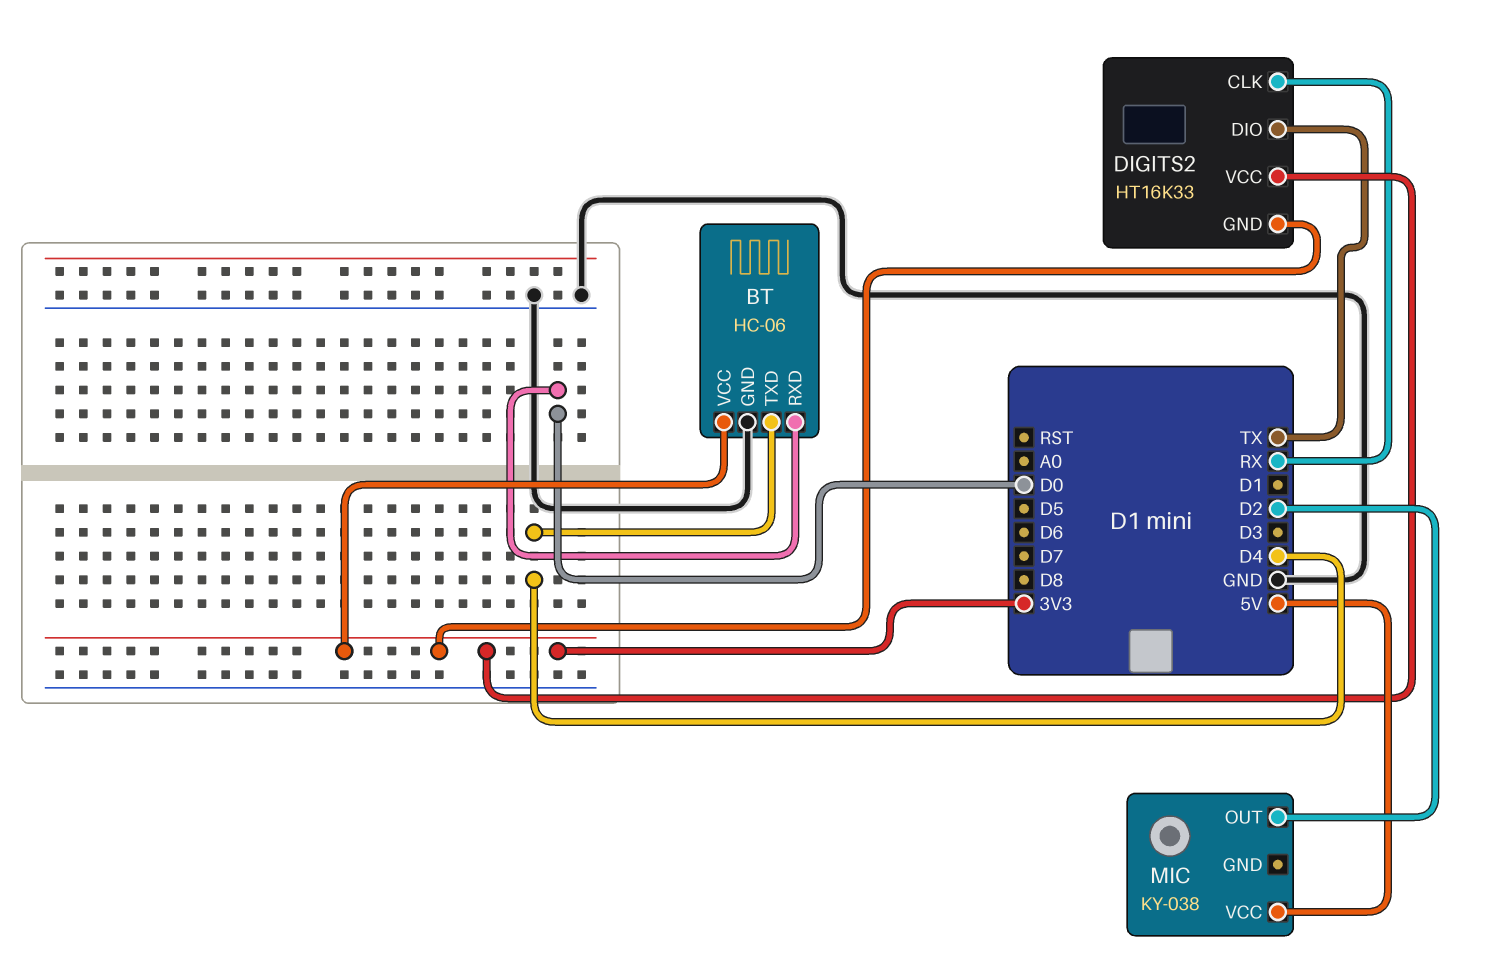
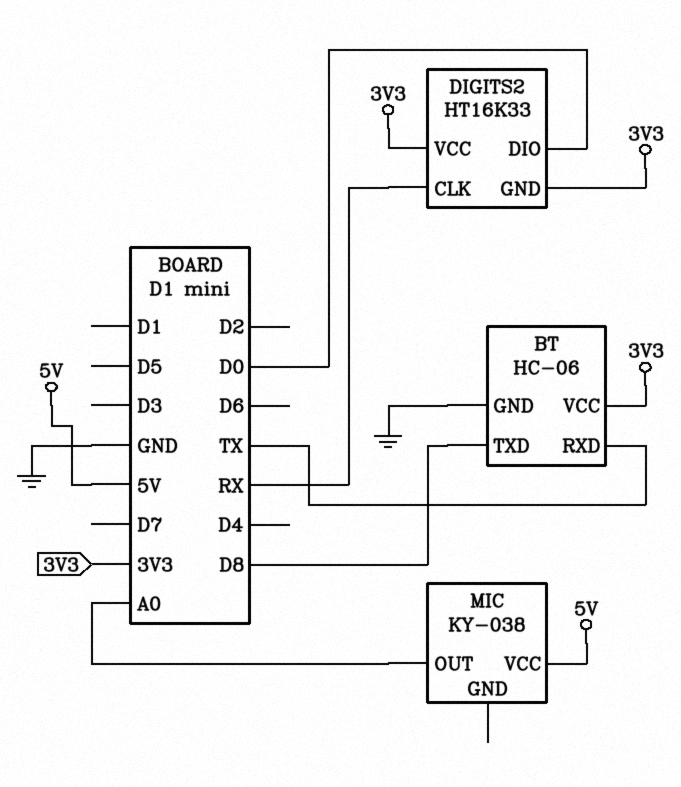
BT pin RXD: D0 -> TX
BT pin TXD: D4 -> D8
DIGITS2 pin DIO: TX -> D0
MIC pin OUT: D2 -> A0

